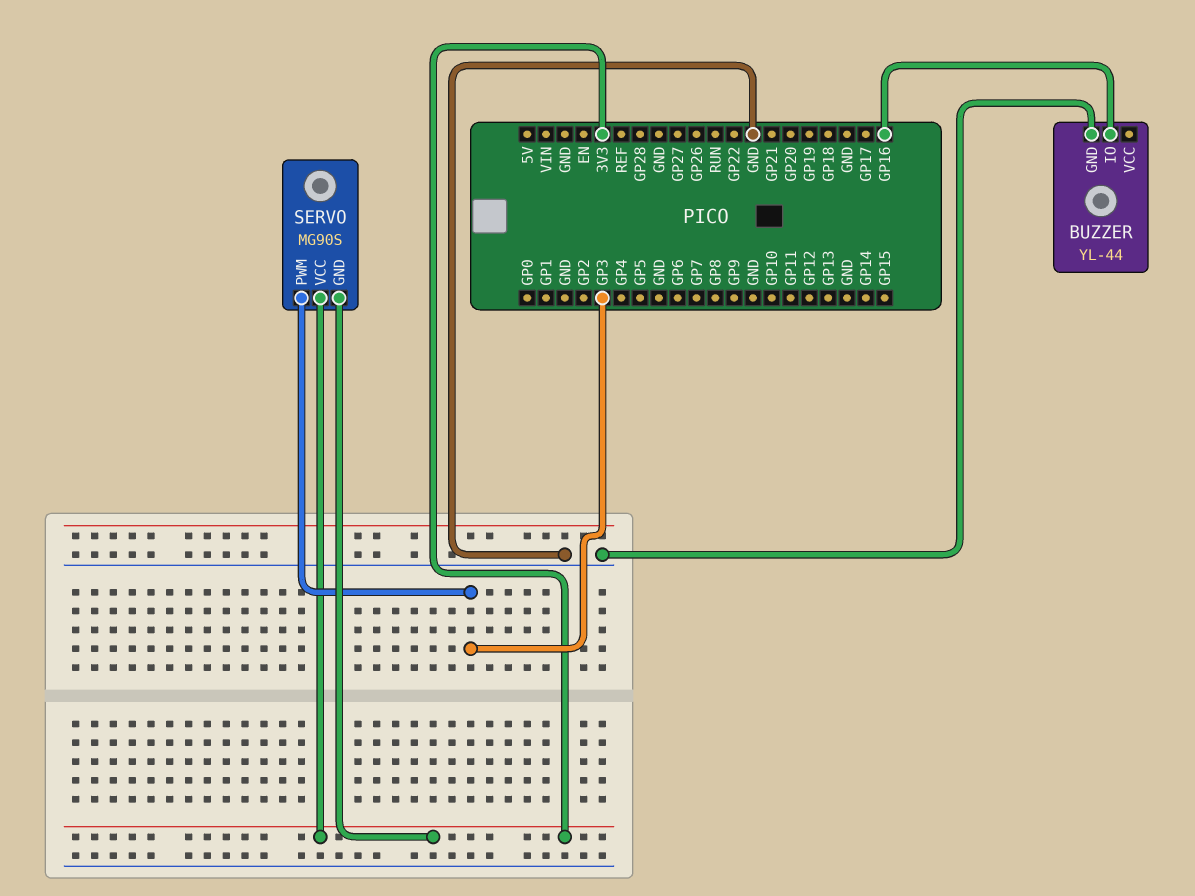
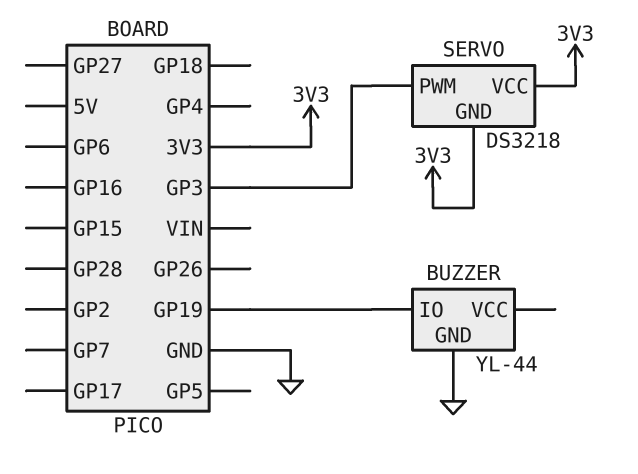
BUZZER pin IO: GP16 -> GP19
SERVO: MG90S -> DS3218

